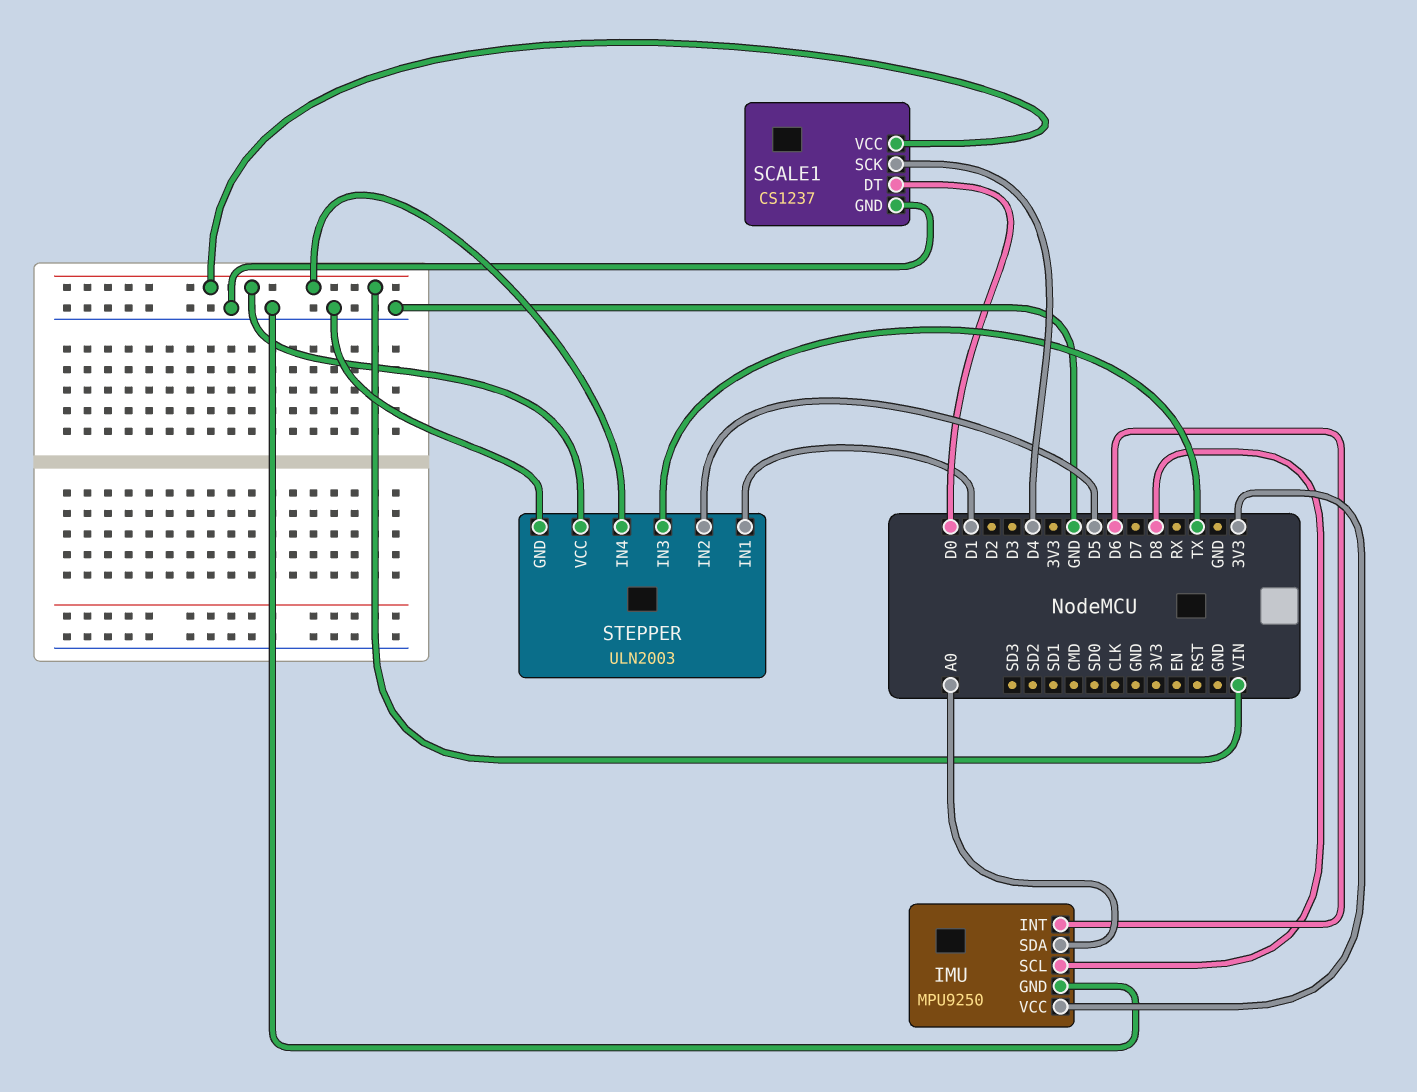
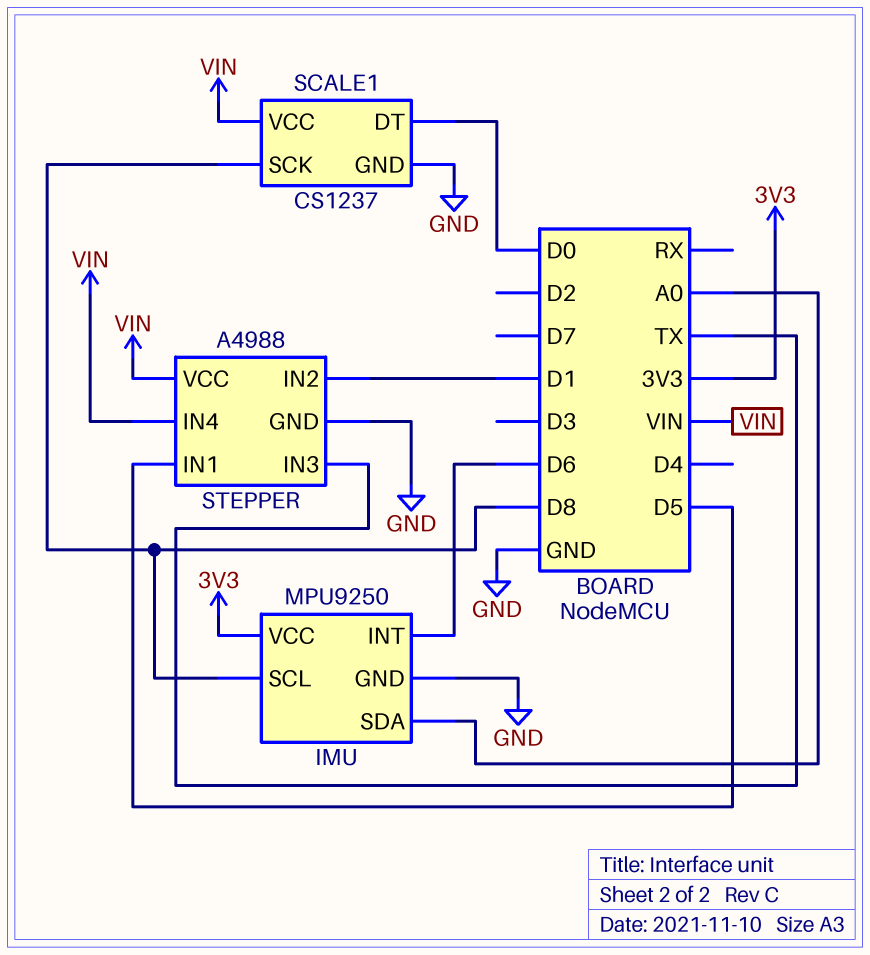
SCALE1 pin SCK: D4 -> D8
STEPPER: ULN2003 -> A4988
STEPPER pin IN1: D1 -> D5
STEPPER pin IN2: D5 -> D1

